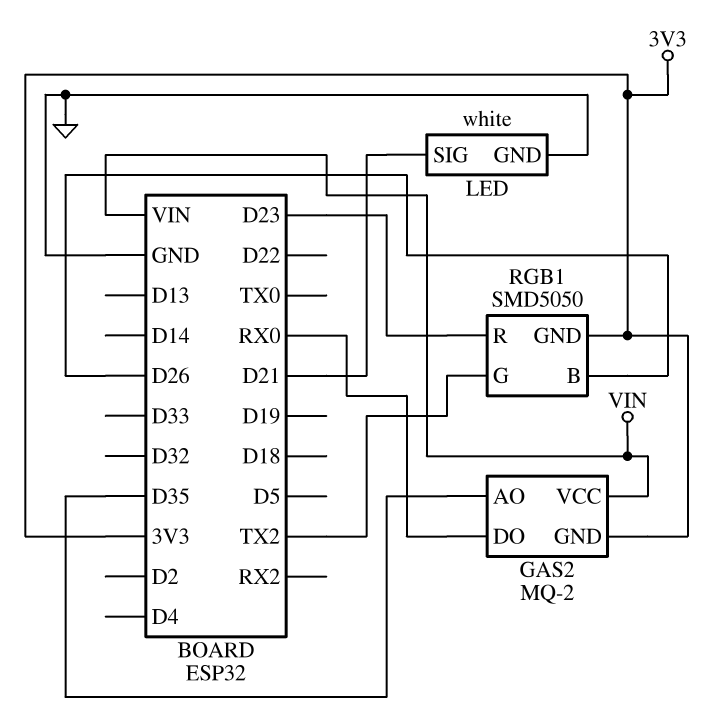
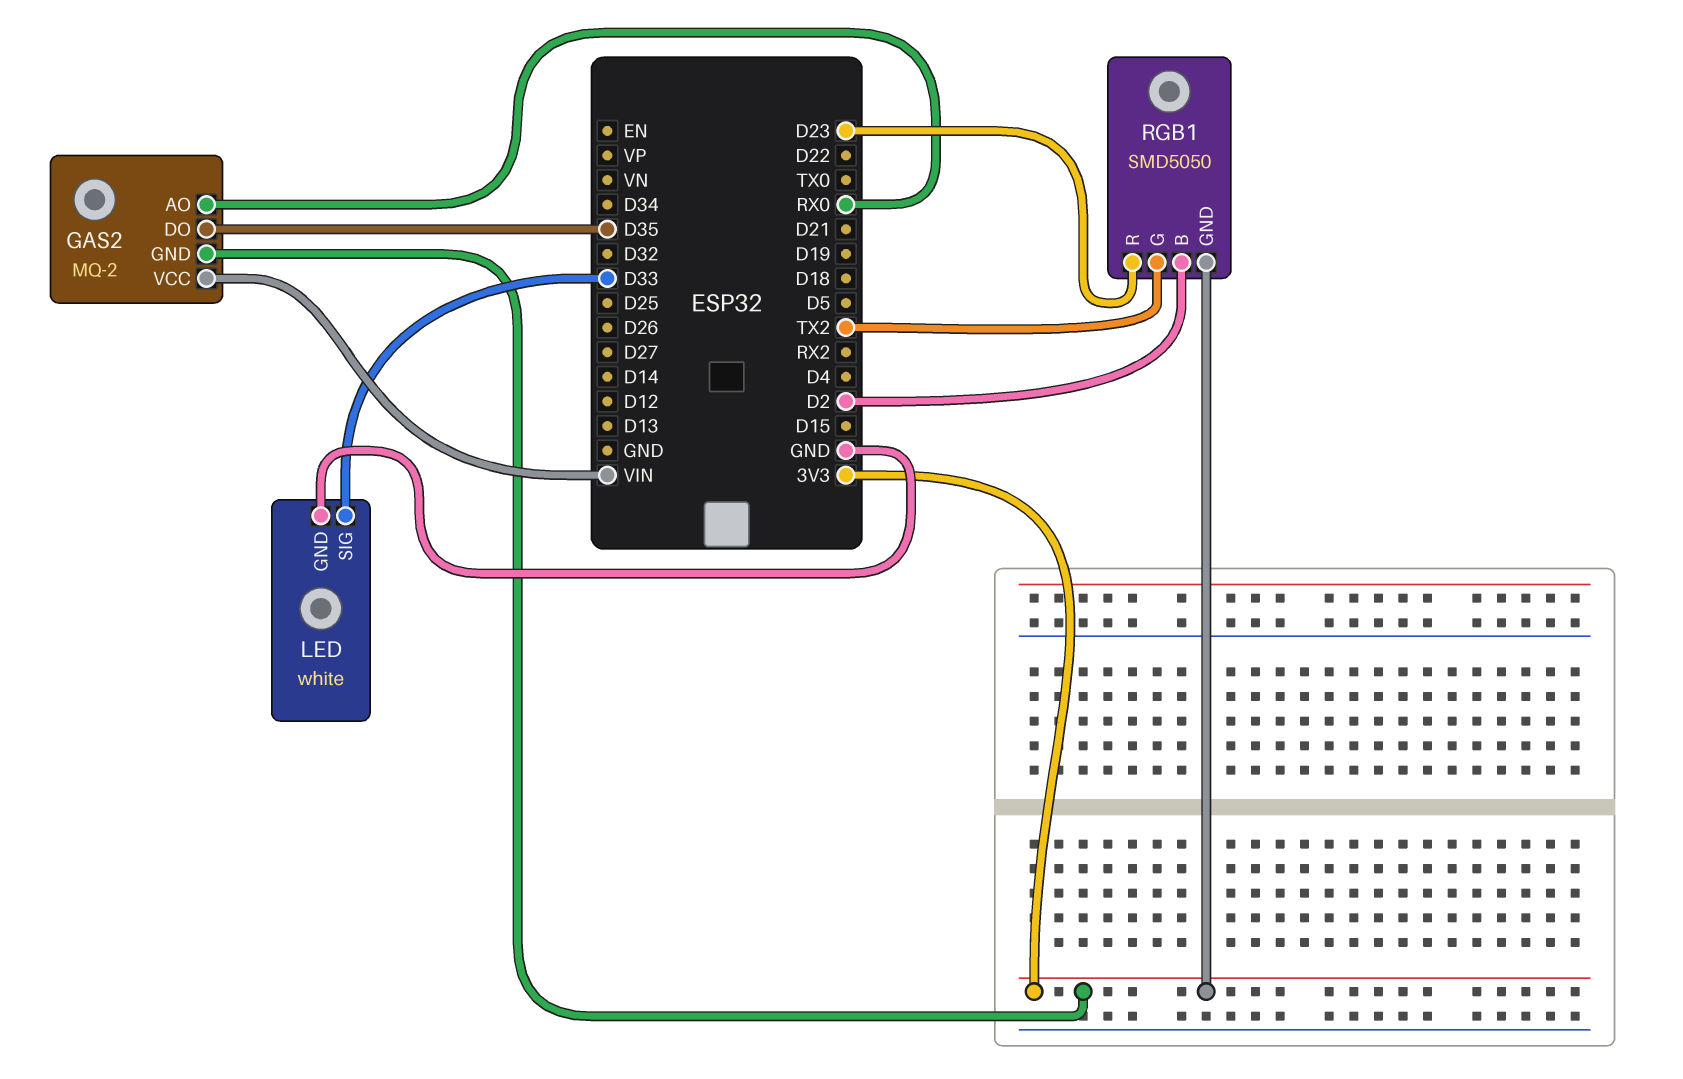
GAS2 pin AO: D35 -> RX0
GAS2 pin DO: RX0 -> D35
LED pin SIG: D21 -> D33
RGB1 pin B: D26 -> D2

